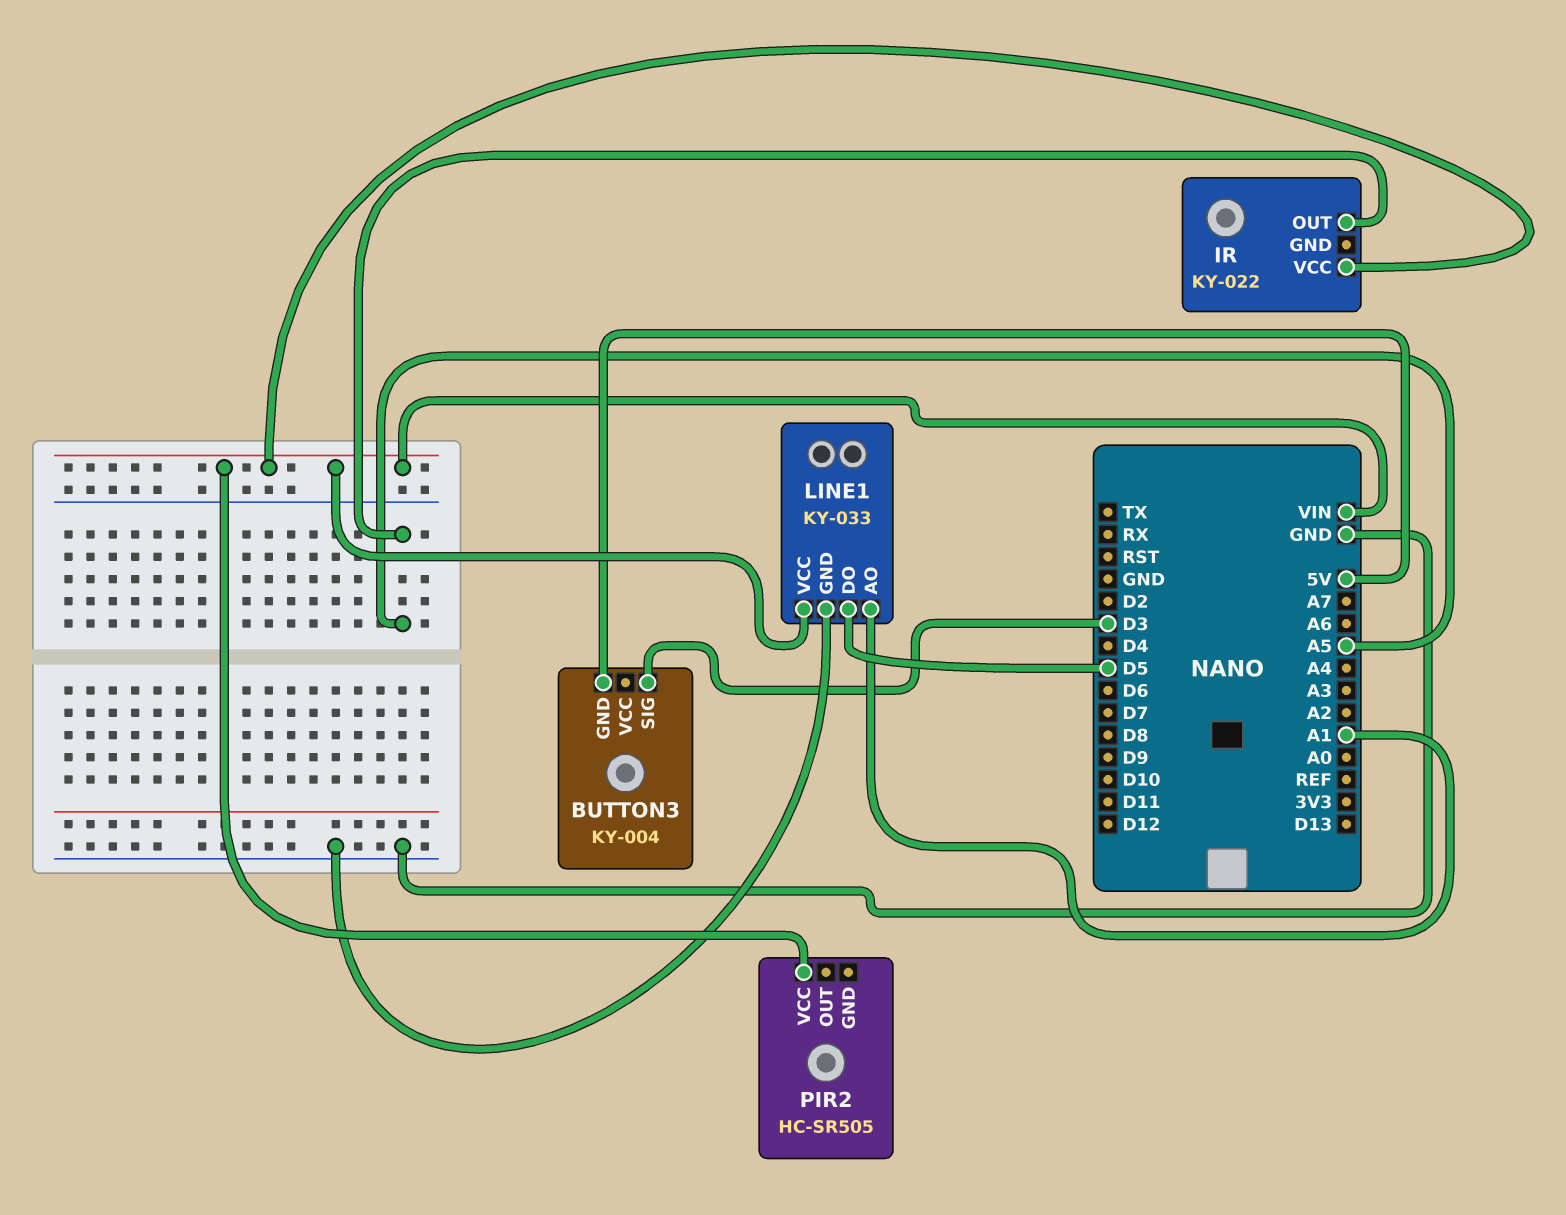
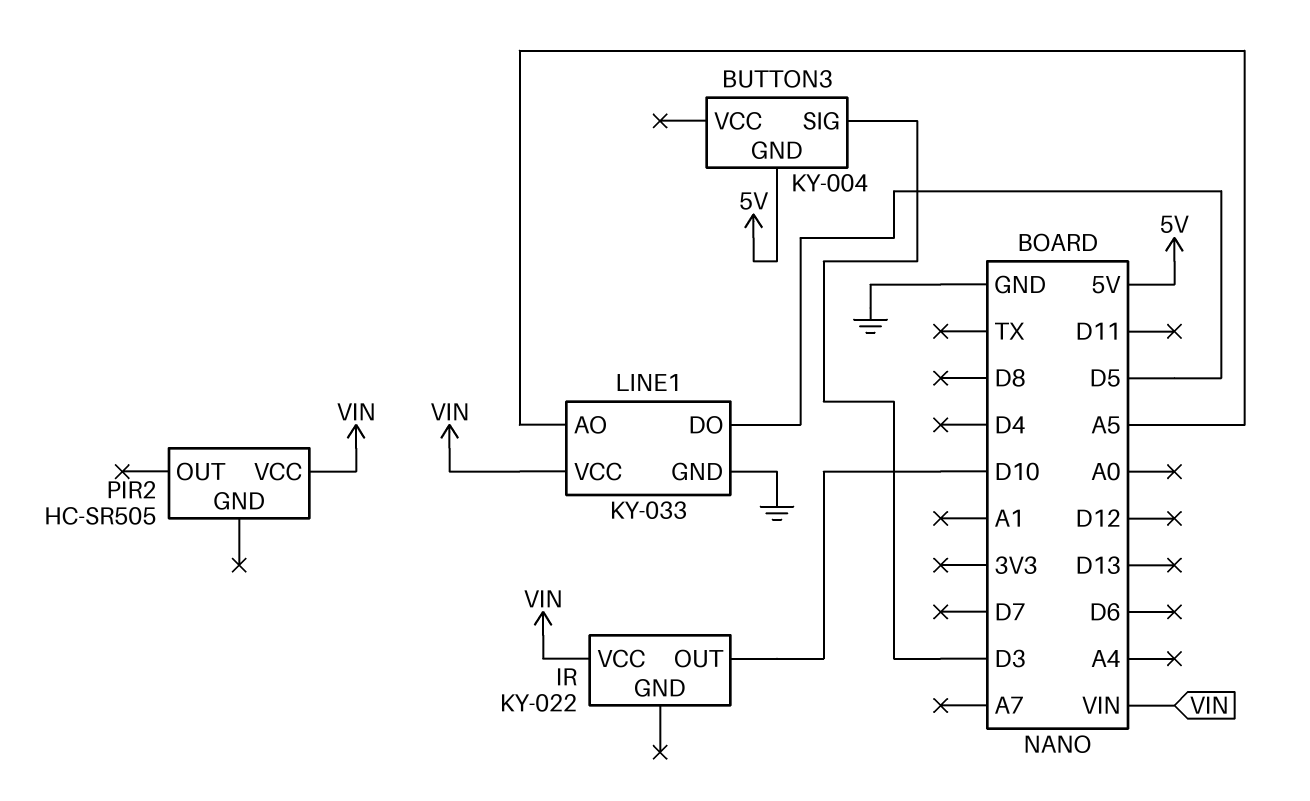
IR pin OUT: A5 -> D10
LINE1 pin AO: A1 -> A5

